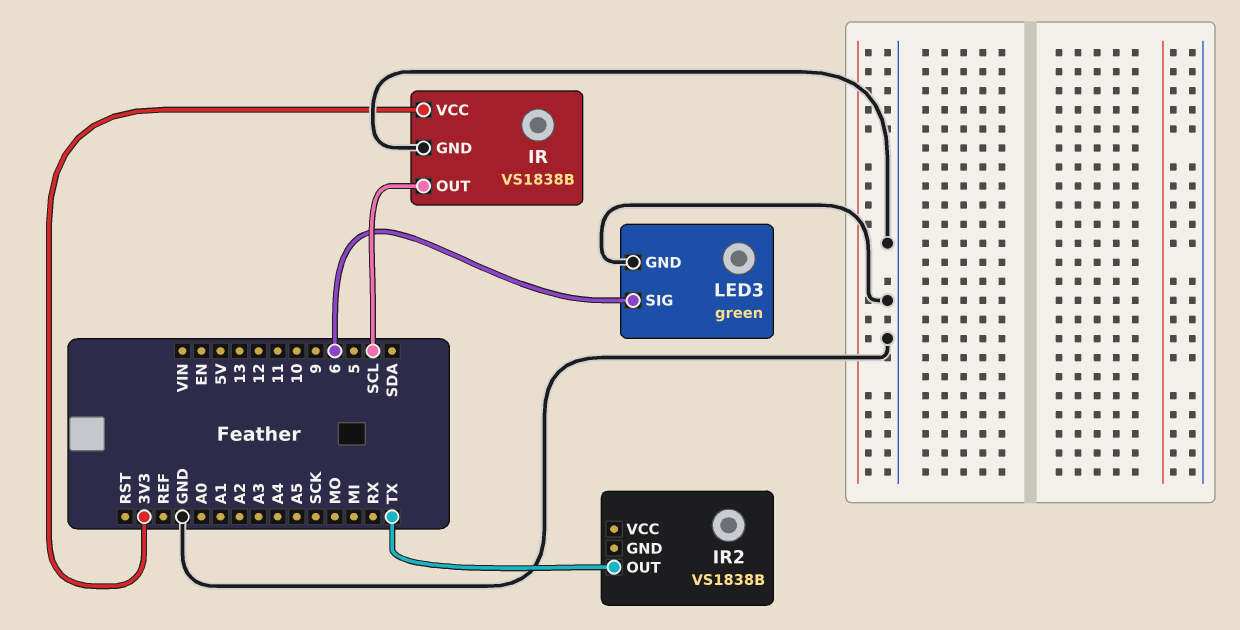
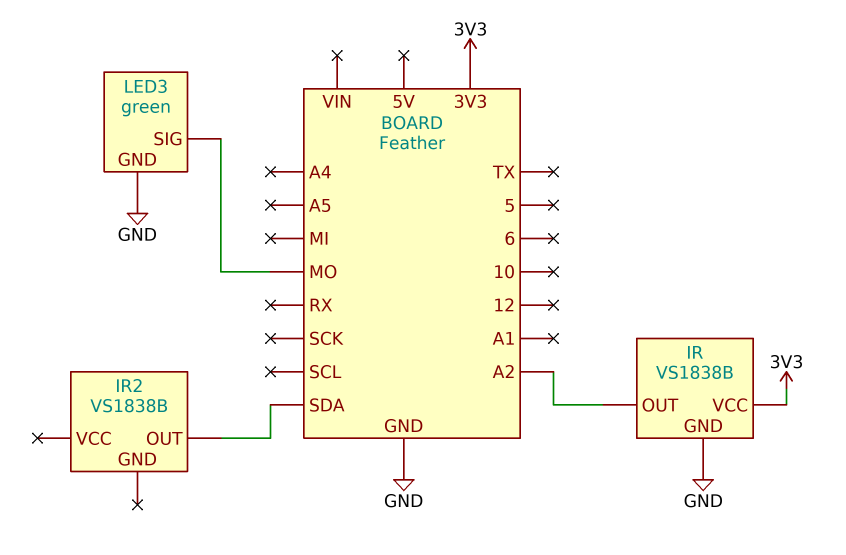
IR pin OUT: SCL -> A2
IR2 pin OUT: TX -> SDA
LED3 pin SIG: 6 -> MO

